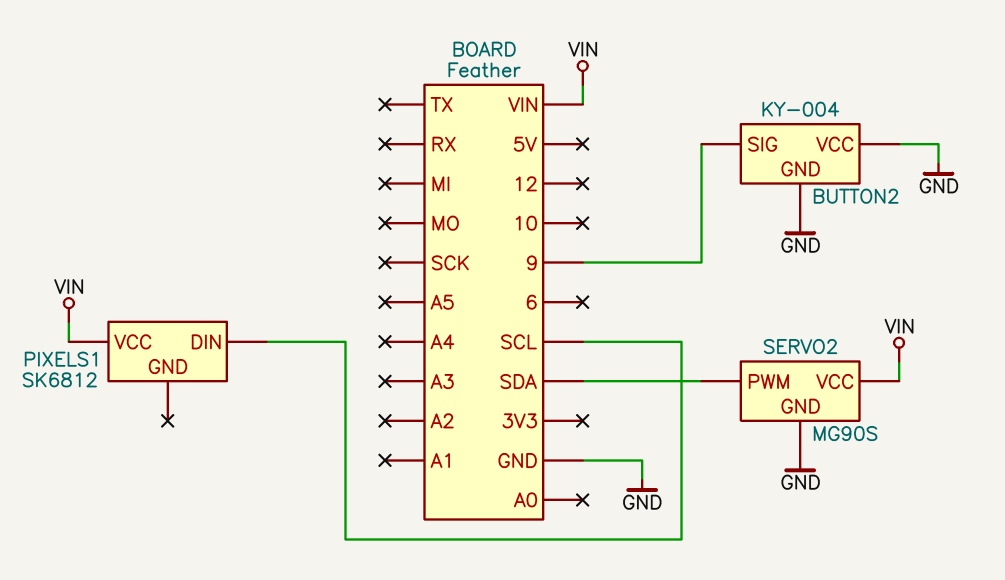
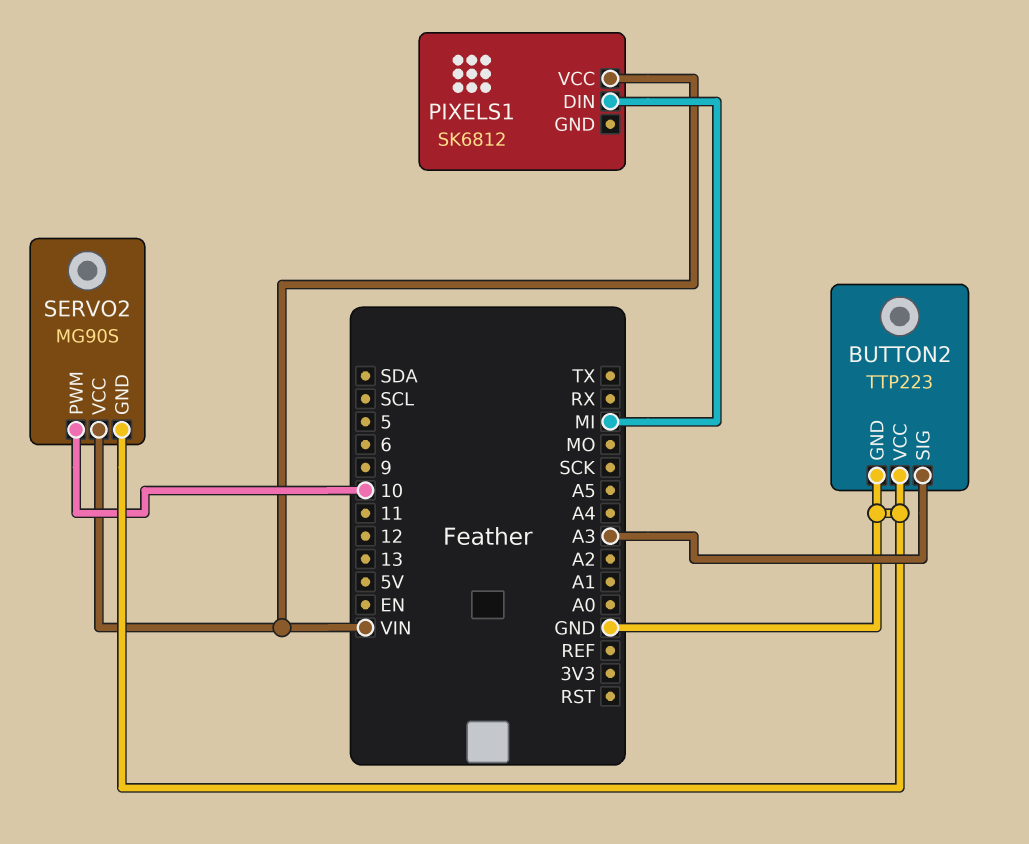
BUTTON2: KY-004 -> TTP223
BUTTON2 pin SIG: 9 -> A3
PIXELS1 pin DIN: SCL -> MI
SERVO2 pin PWM: SDA -> 10

